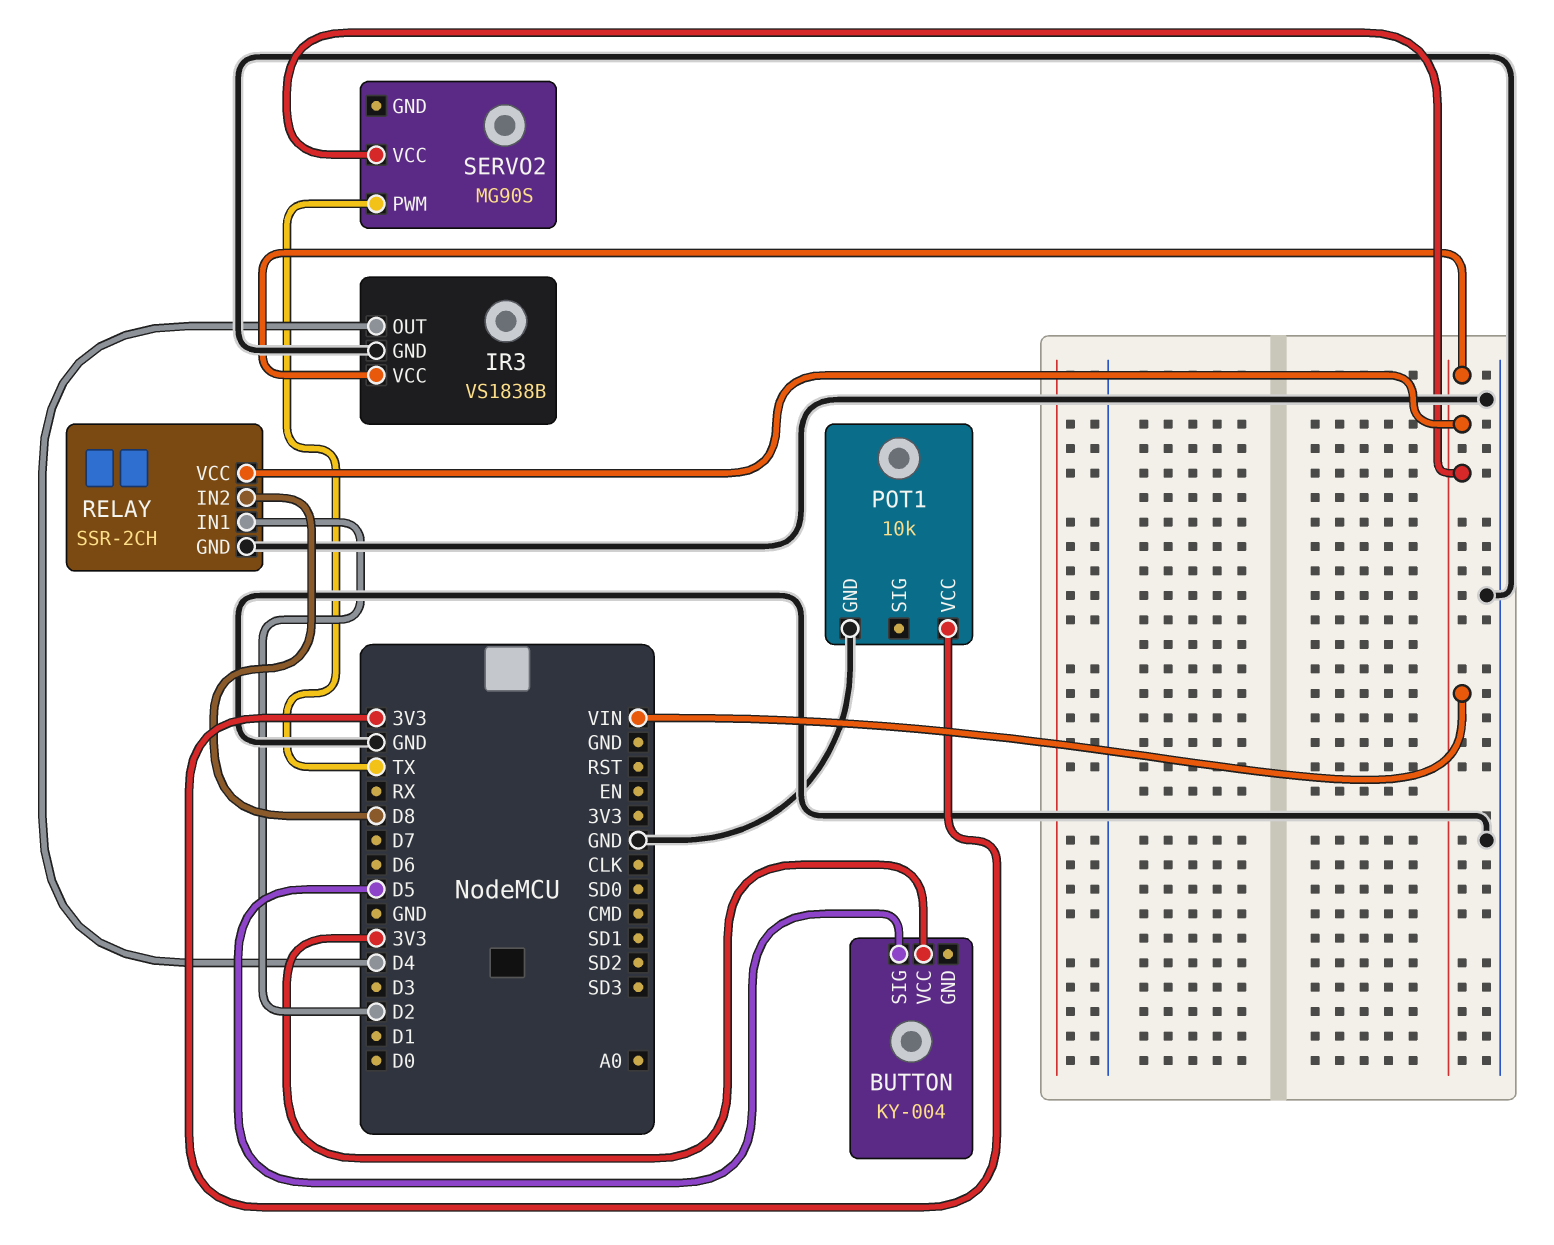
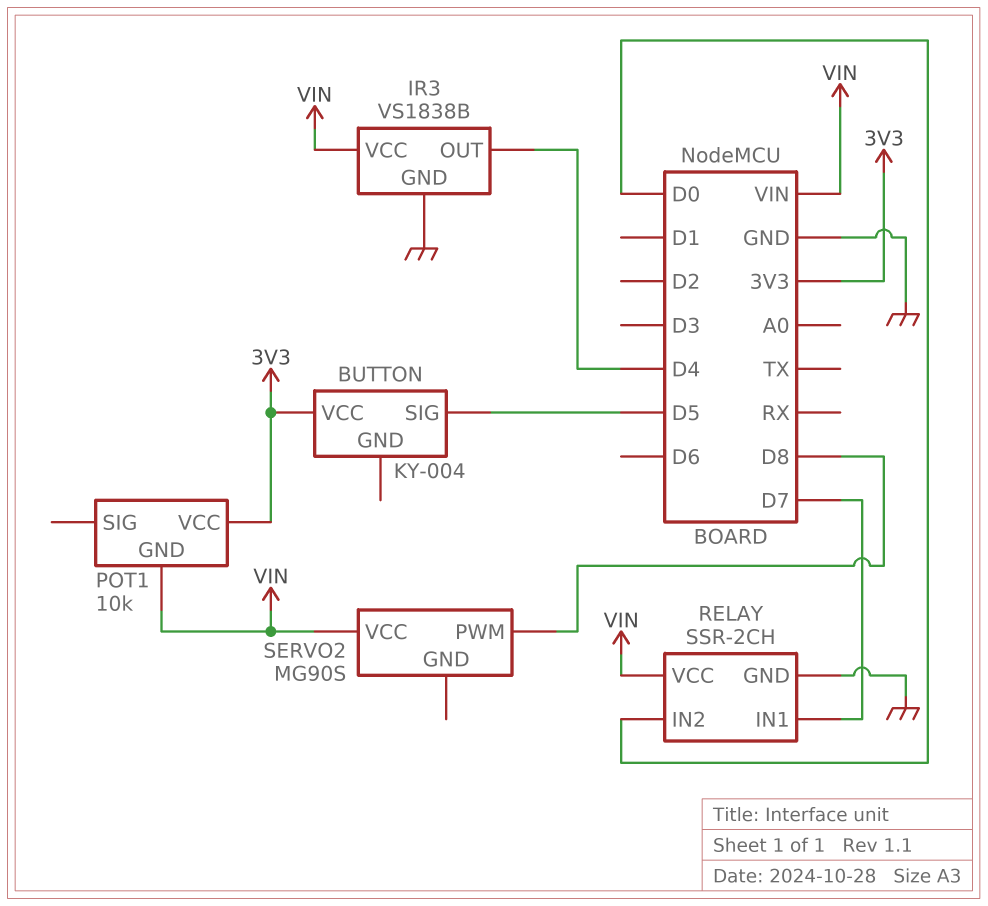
POT1 pin GND: GND -> VIN
RELAY pin IN1: D2 -> D7
RELAY pin IN2: D8 -> D0
SERVO2 pin PWM: TX -> D8

